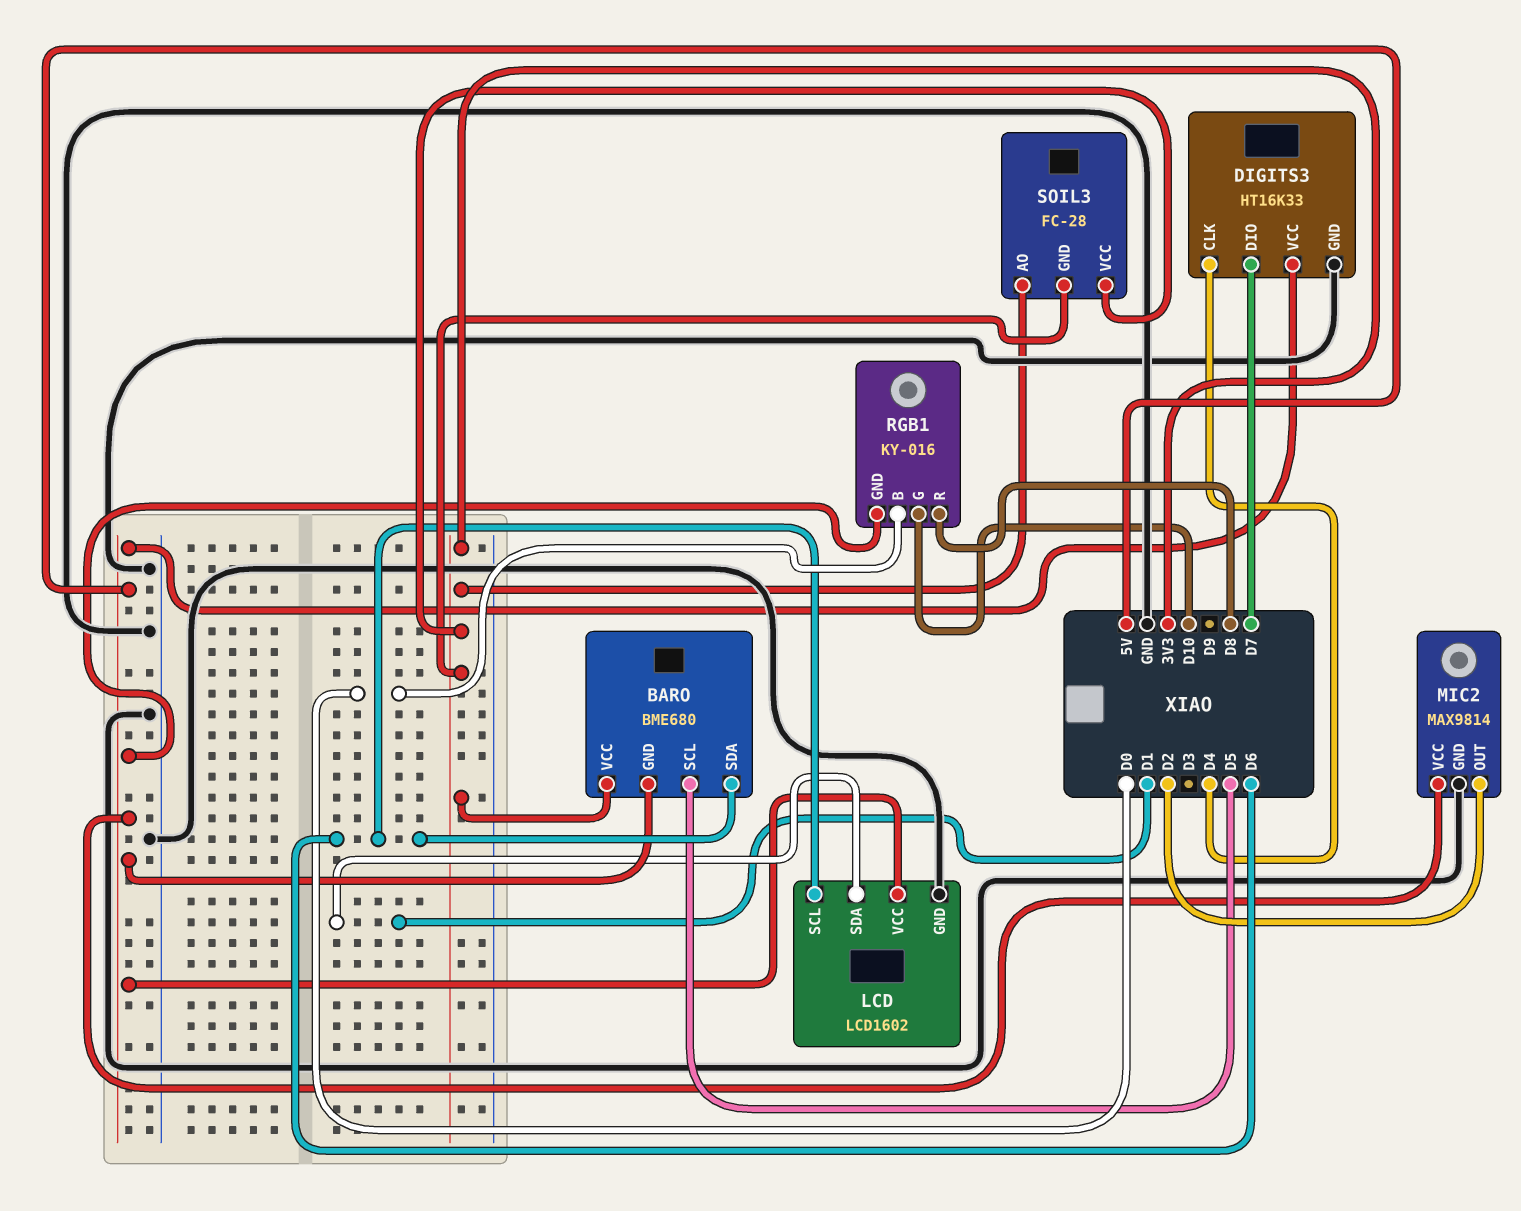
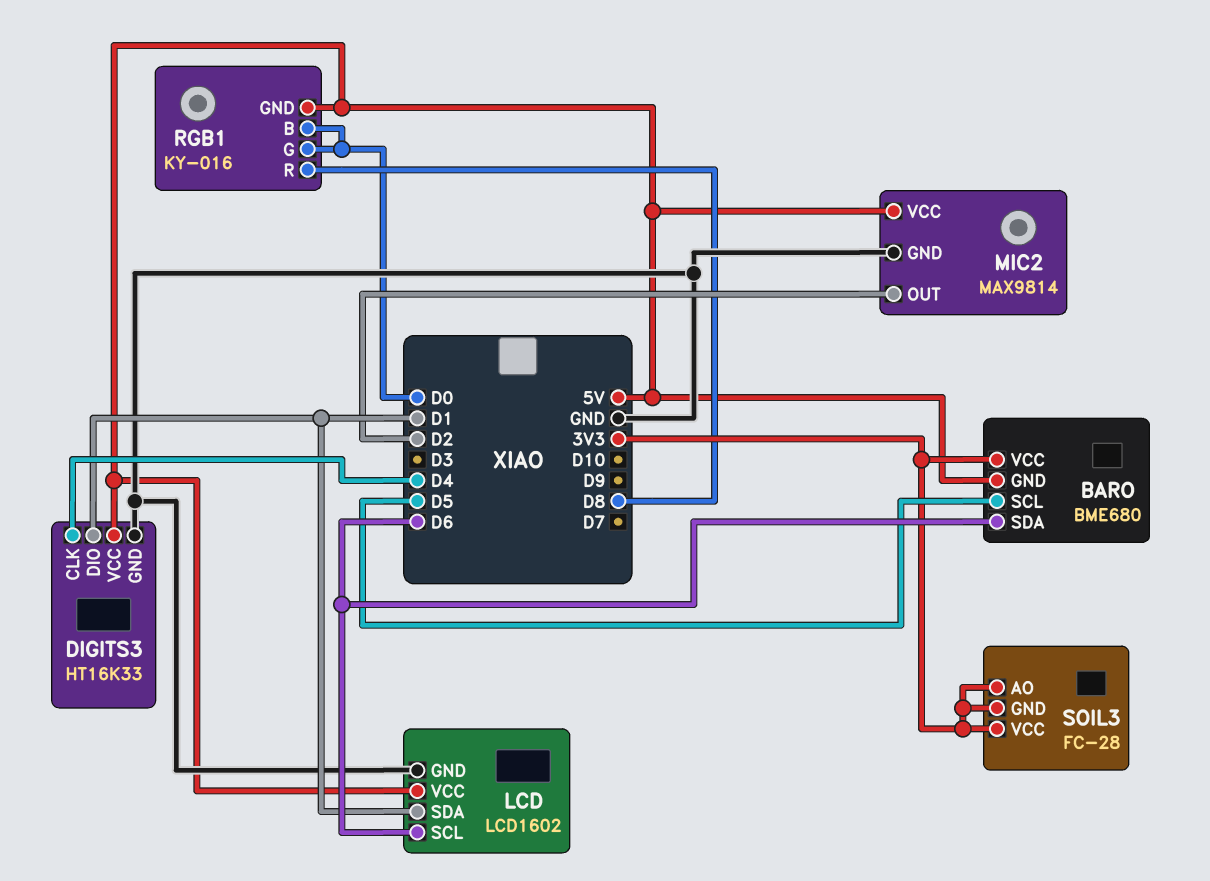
DIGITS3 pin DIO: D7 -> D1
RGB1 pin G: D10 -> D0

